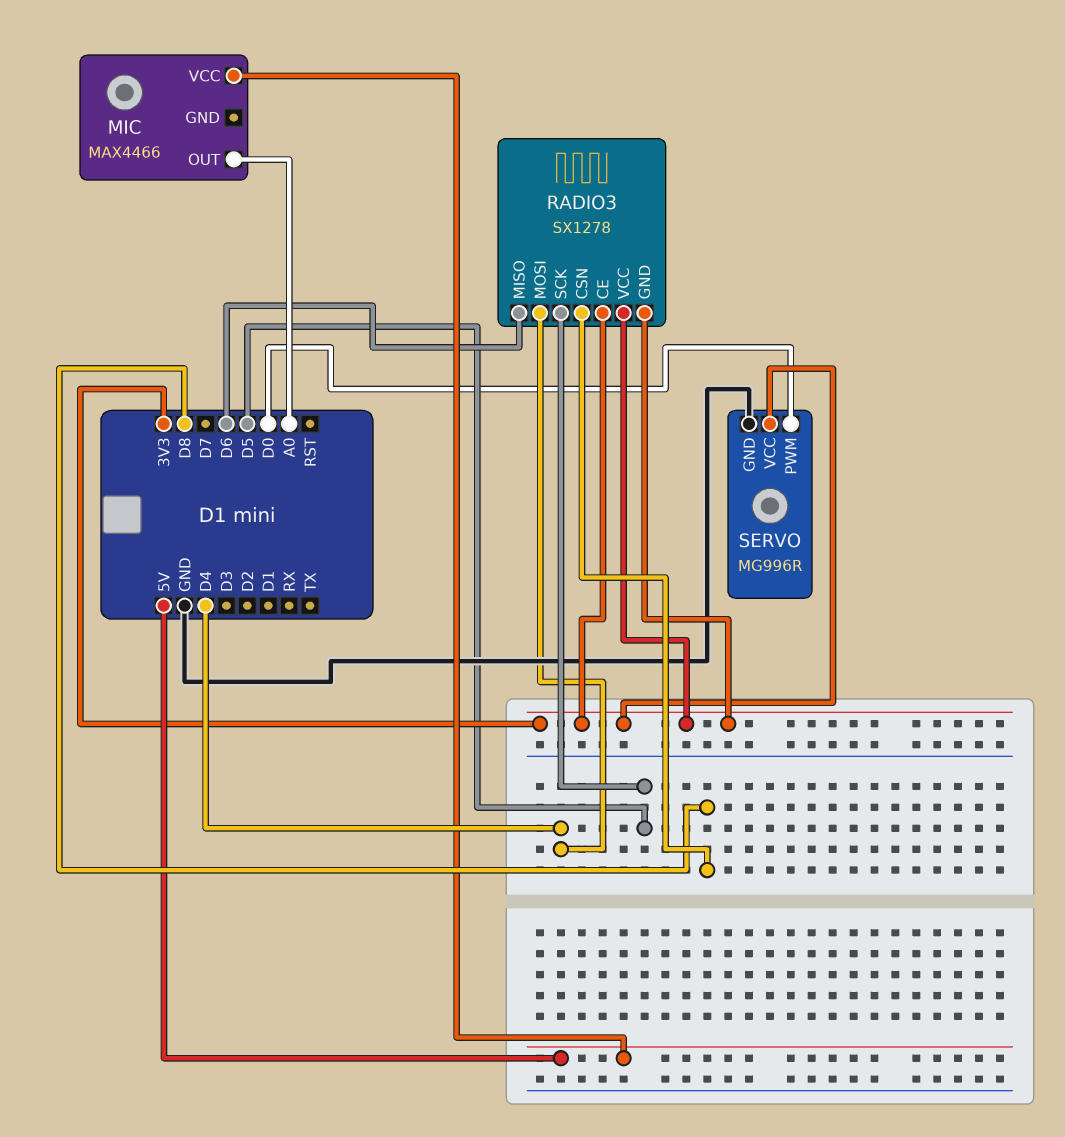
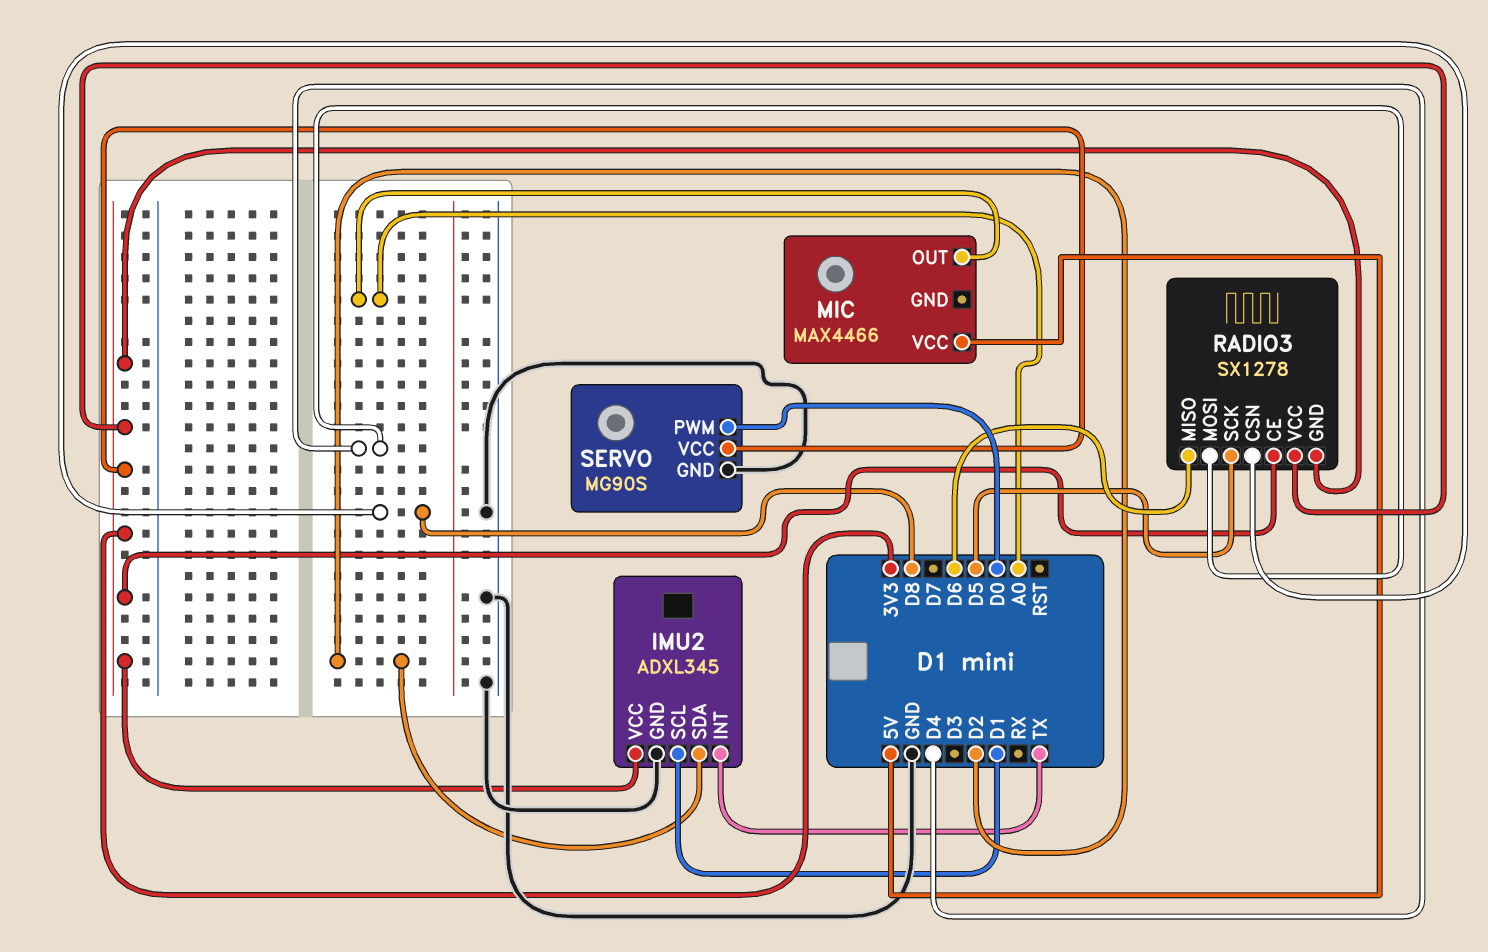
IMU2: none -> ADXL345
IMU2 pin GND: none -> GND
IMU2 pin INT: none -> TX
IMU2 pin SCL: none -> D1
IMU2 pin SDA: none -> D2
IMU2 pin VCC: none -> 3V3
SERVO: MG996R -> MG90S

